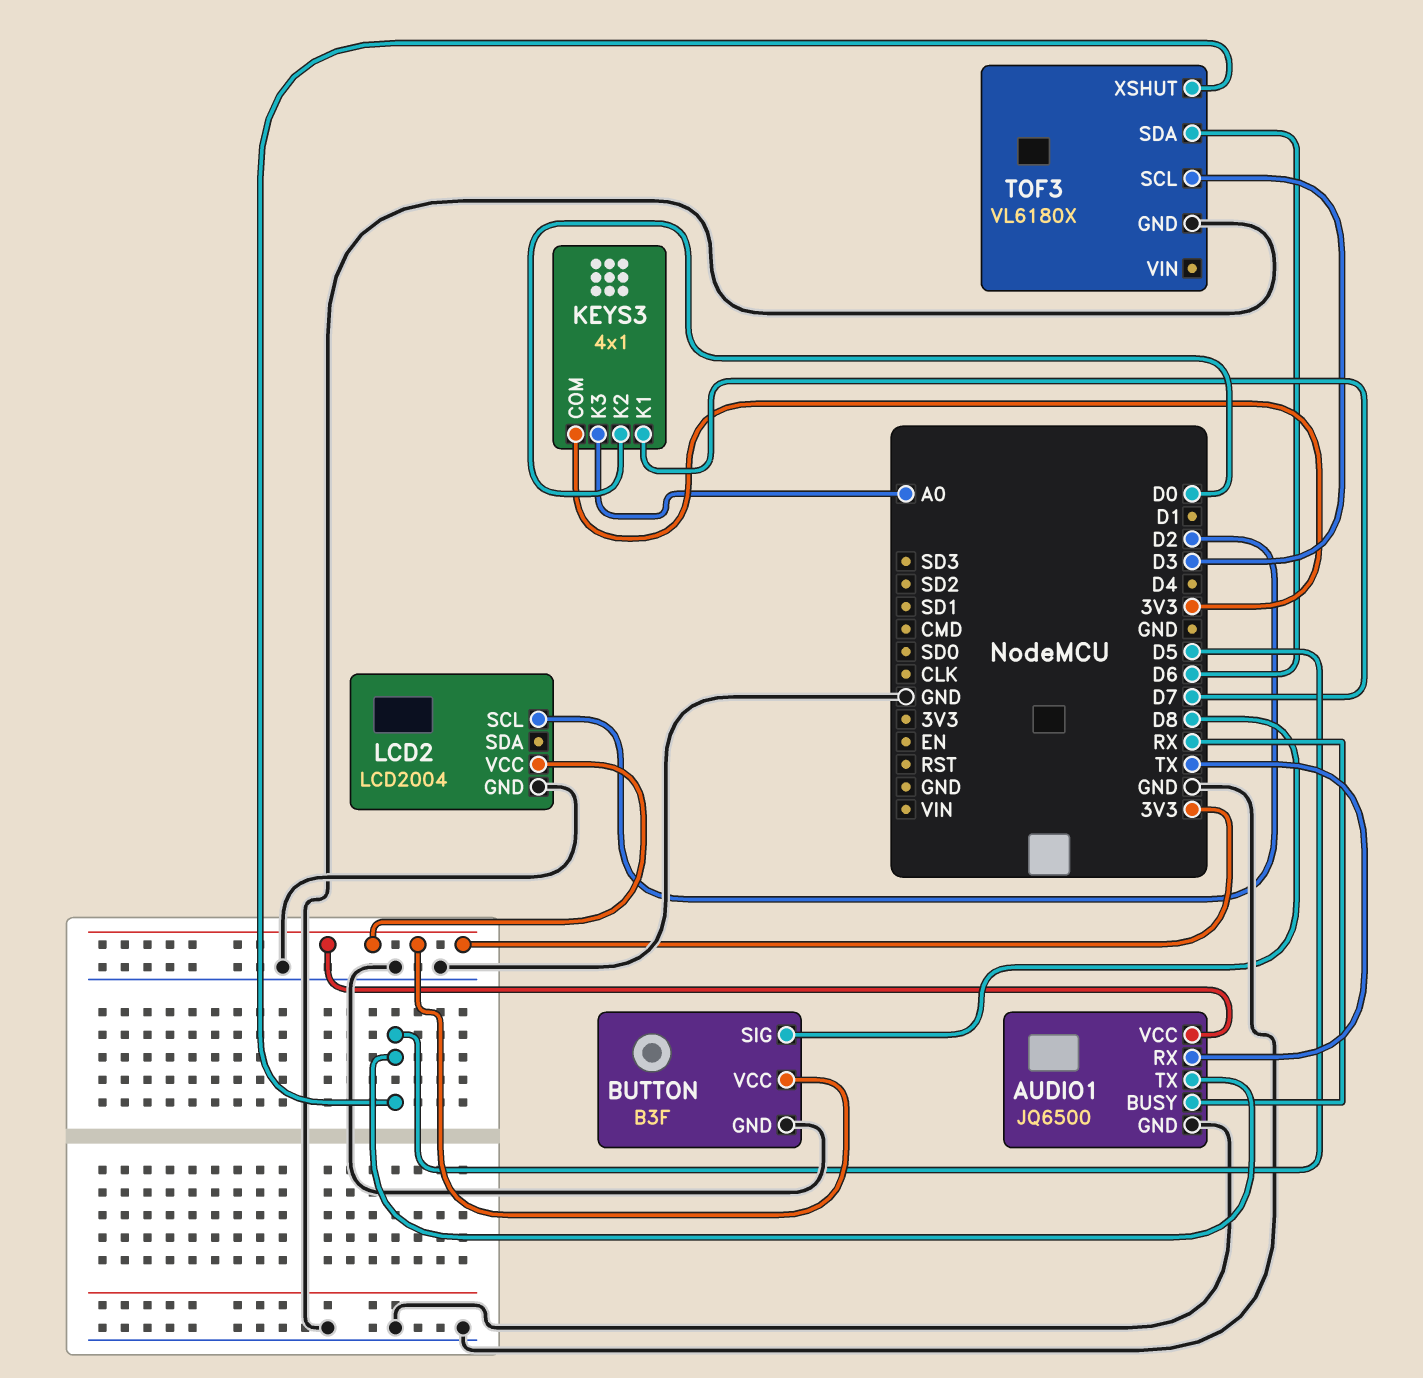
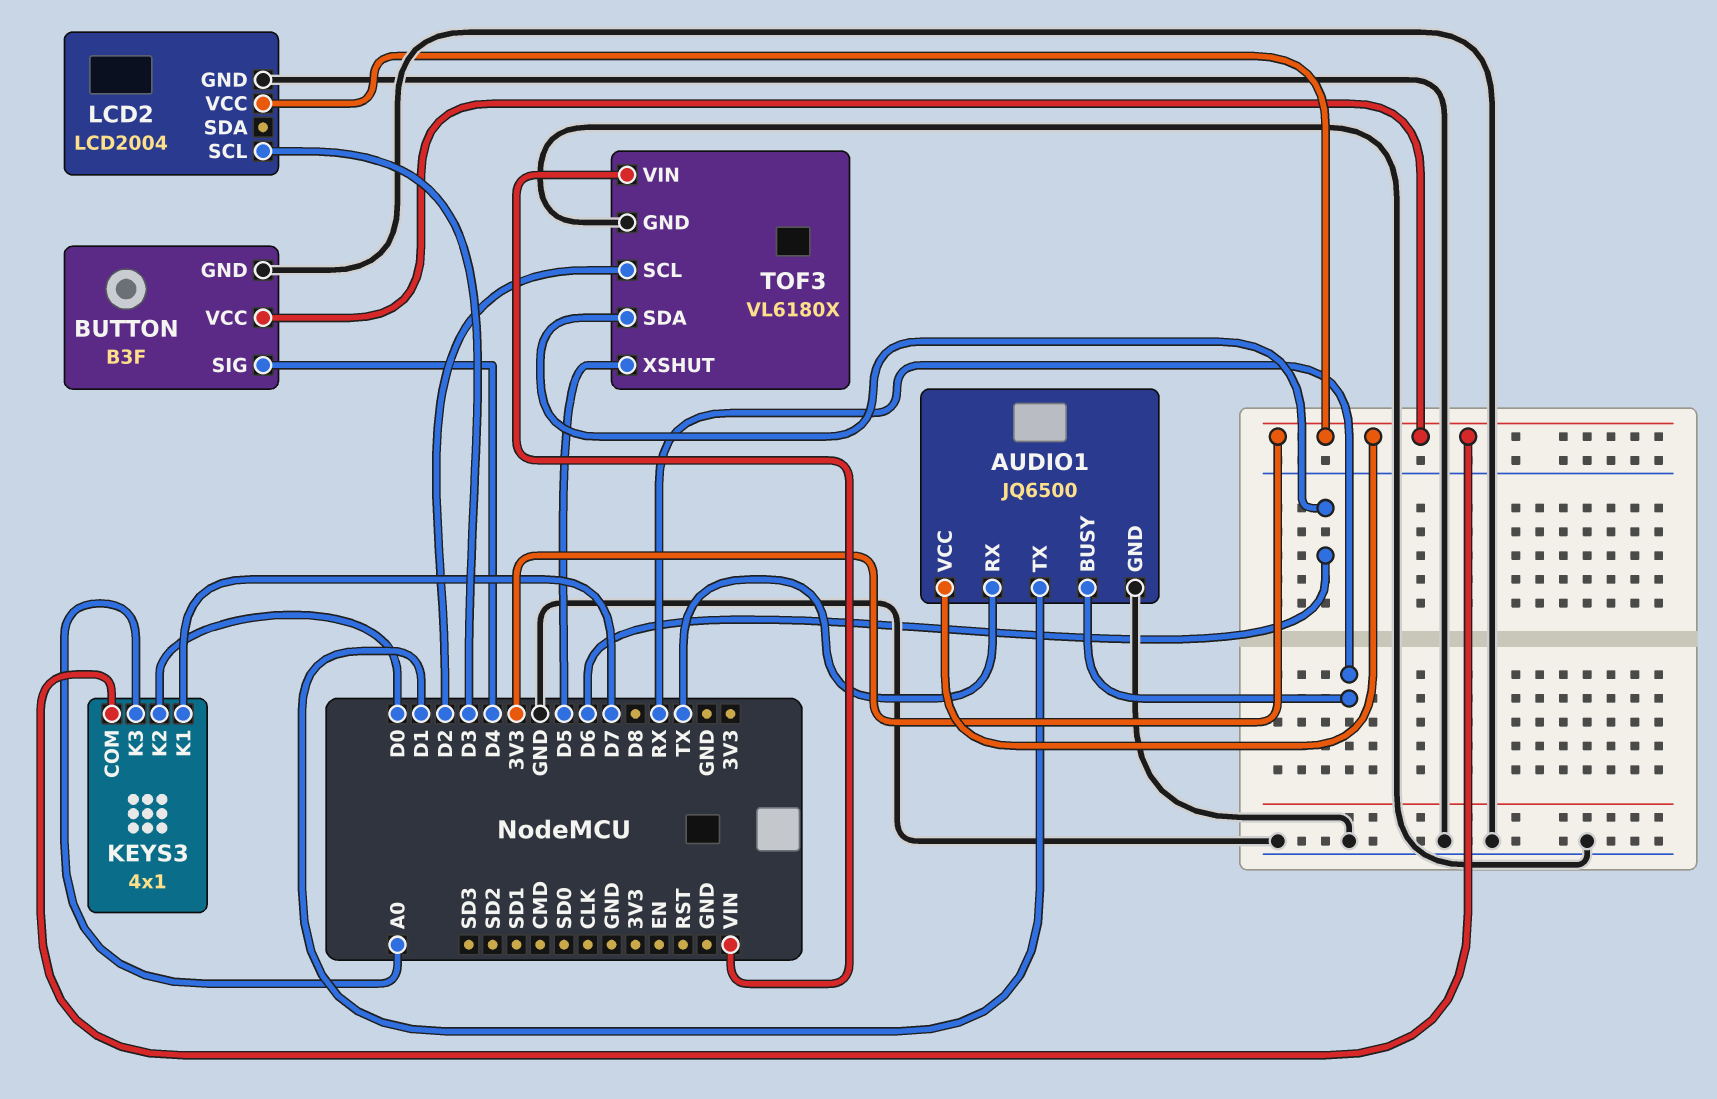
AUDIO1 pin TX: D5 -> D1
BUTTON pin SIG: D8 -> D4
LCD2 pin SCL: D2 -> D3
TOF3 pin SCL: D3 -> D2
TOF3 pin VIN: none -> VIN

